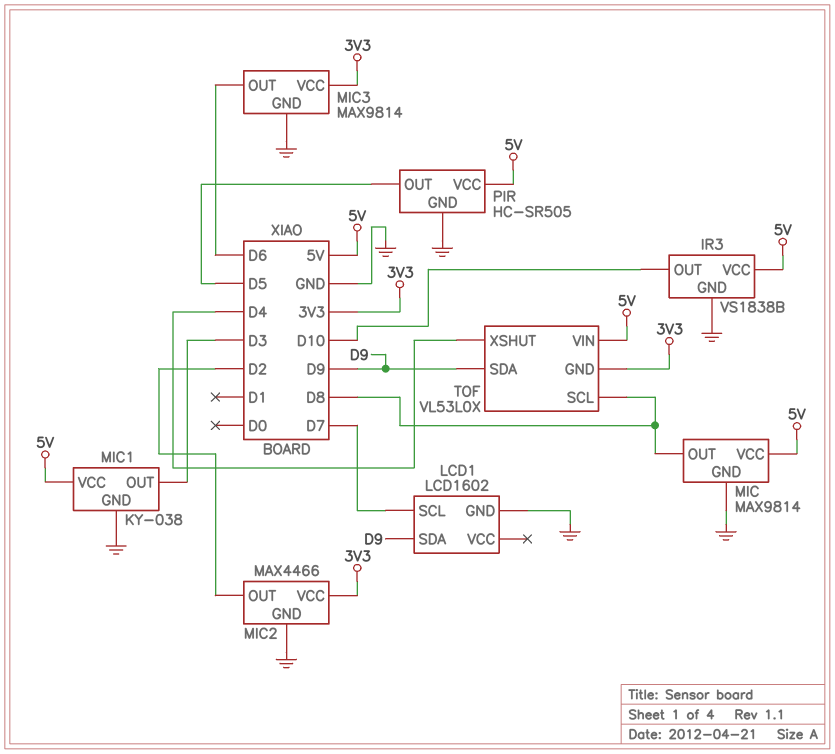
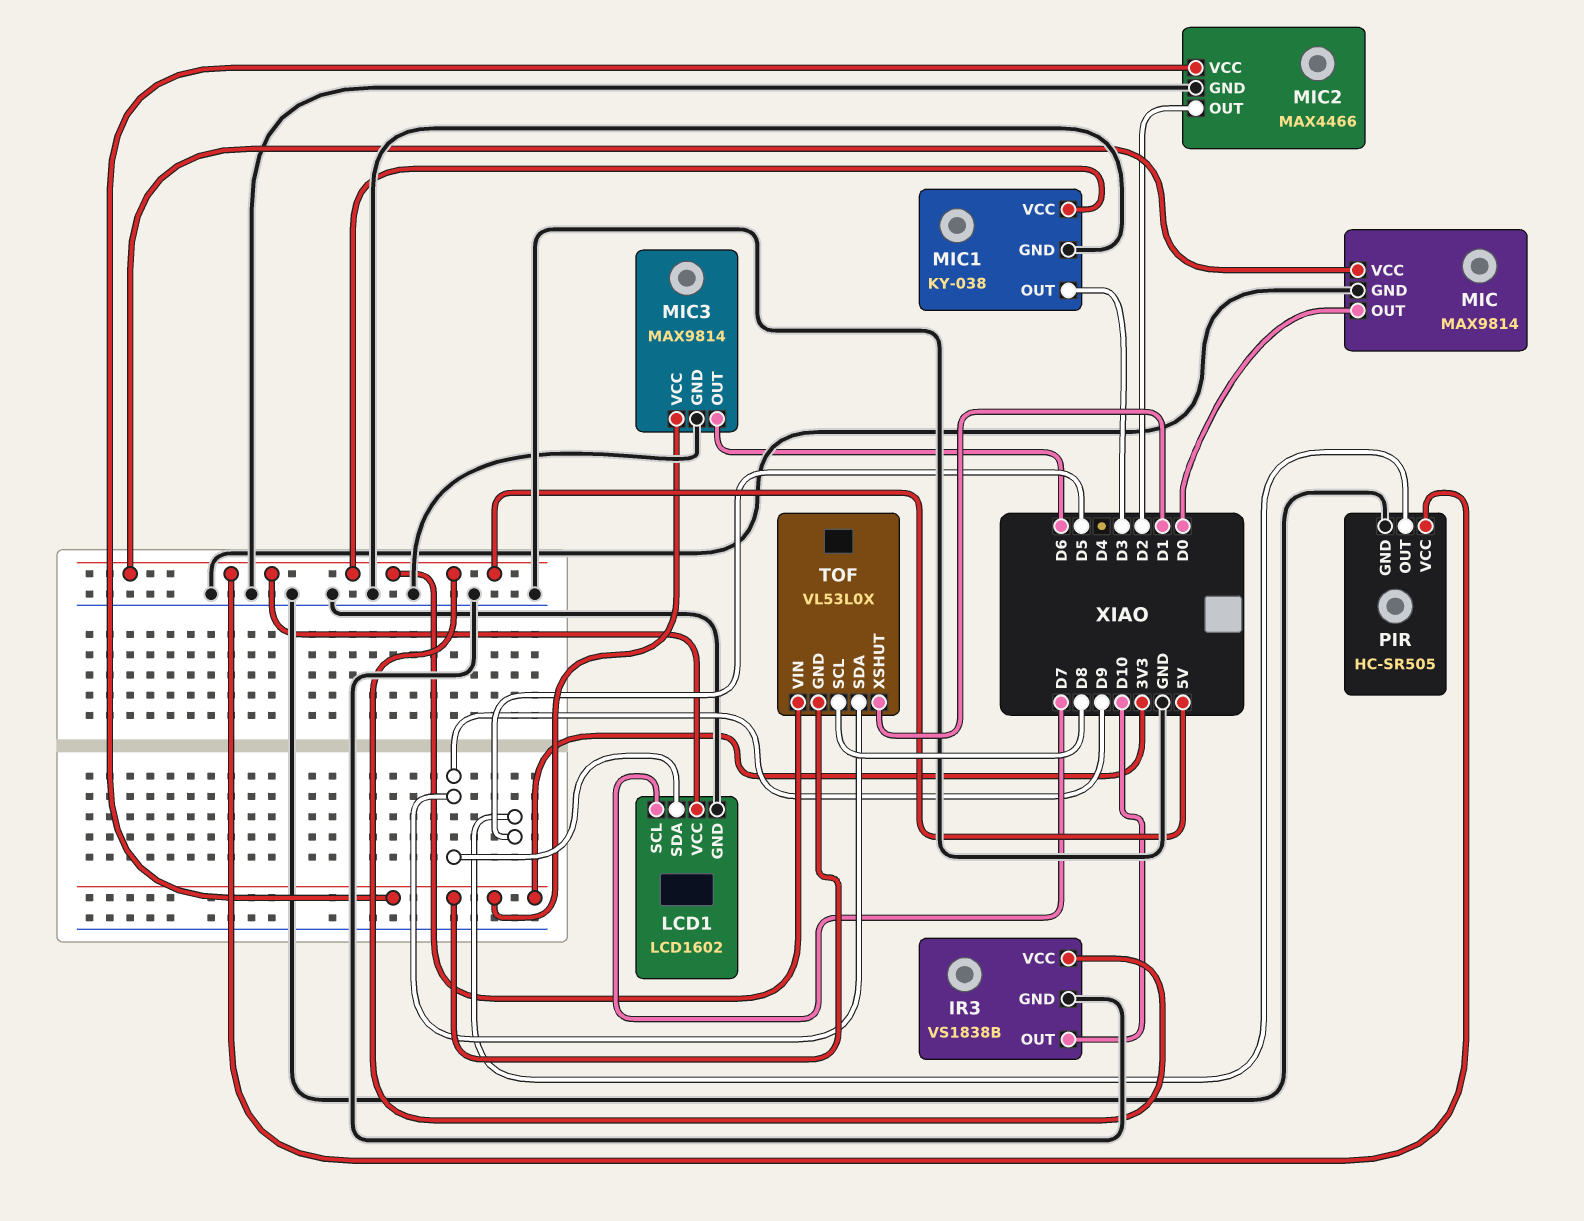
LCD1 pin VCC: none -> 5V
MIC pin OUT: D8 -> D0
TOF pin XSHUT: D4 -> D1

